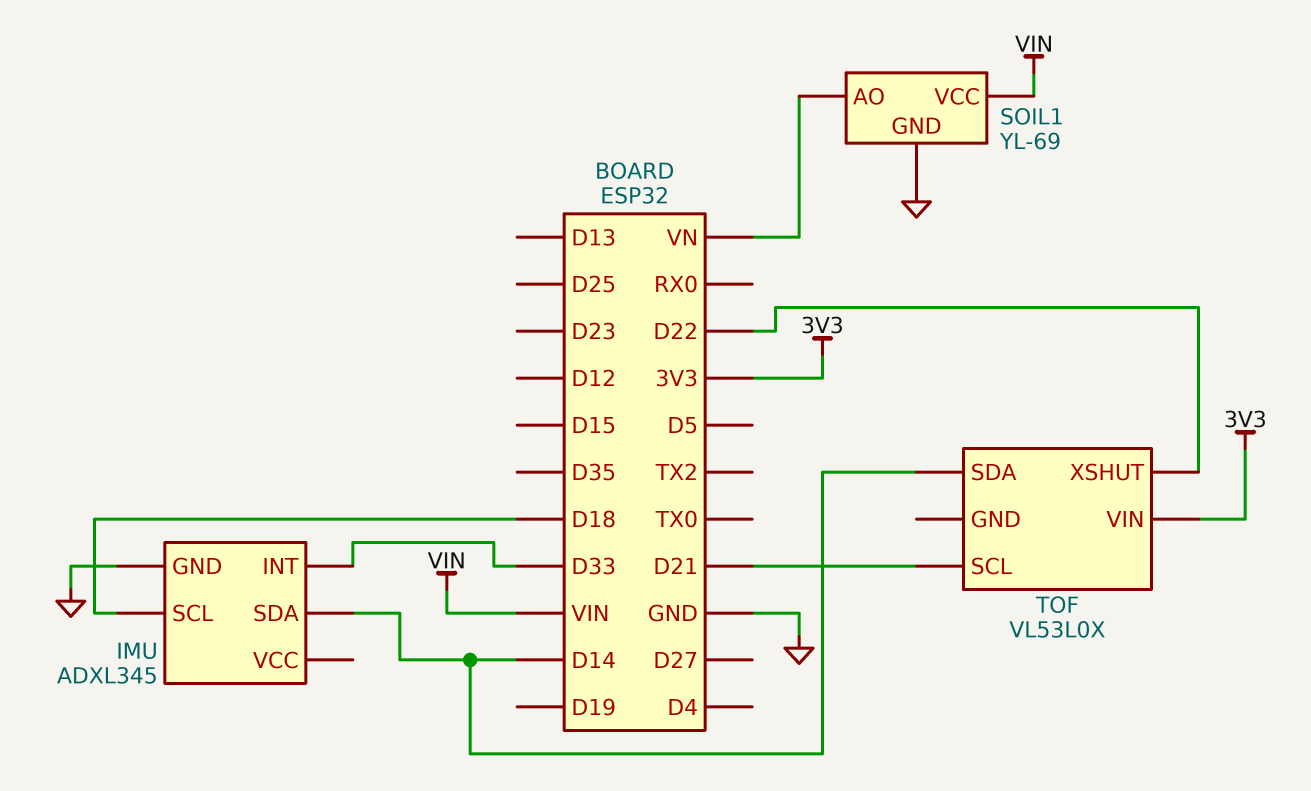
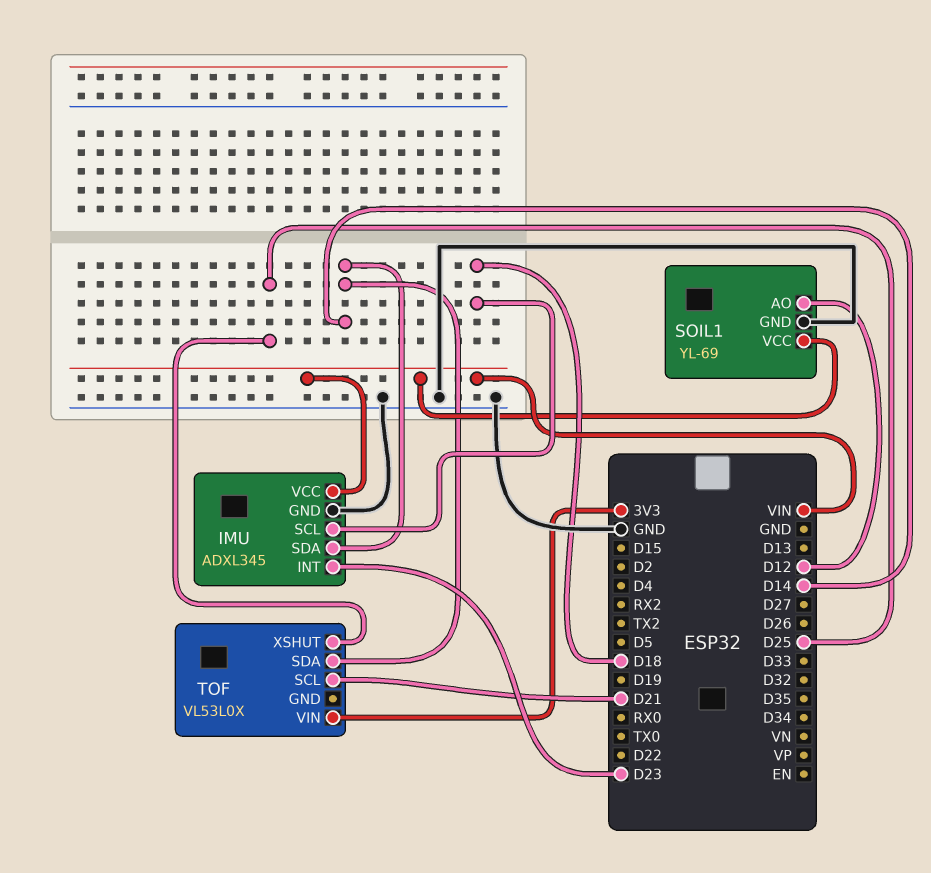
IMU pin INT: D33 -> D23
IMU pin VCC: none -> VIN
SOIL1 pin AO: VN -> D12
TOF pin XSHUT: D22 -> D25

